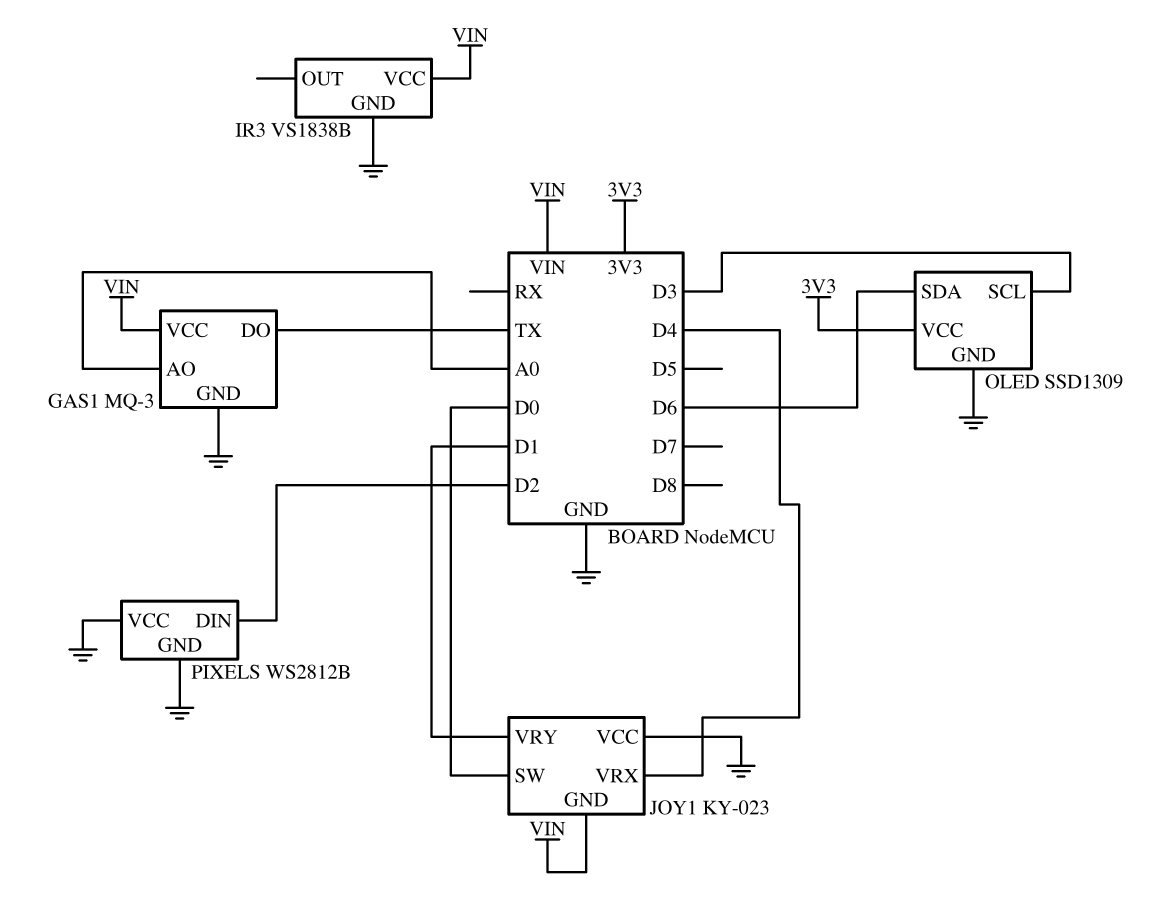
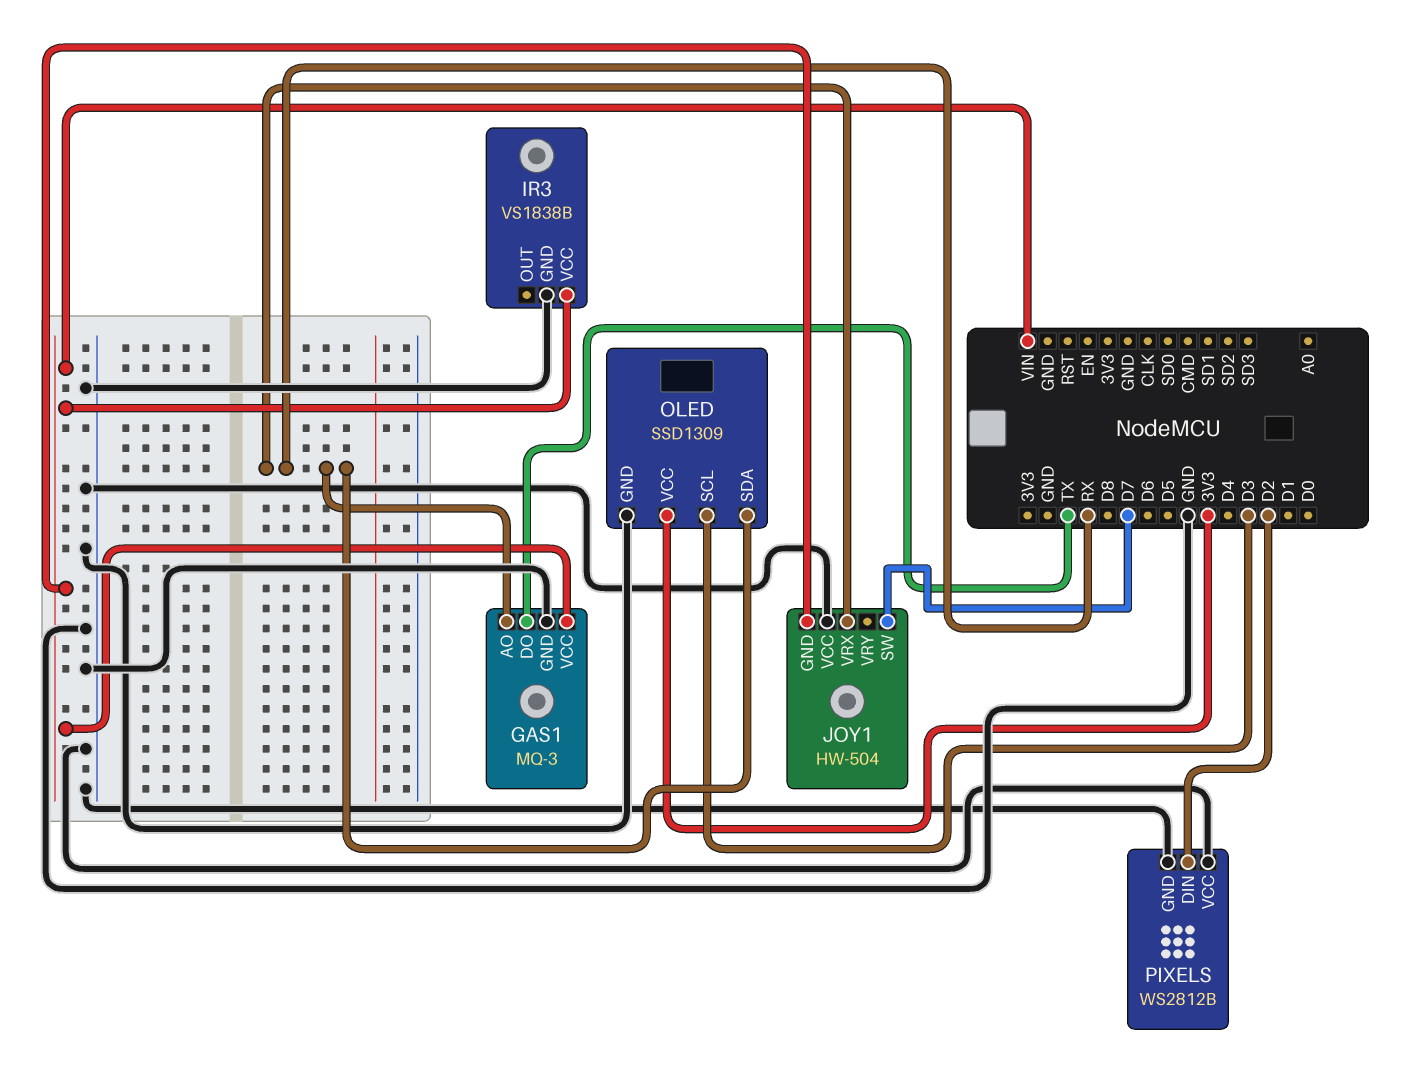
GAS1 pin AO: A0 -> RX
JOY1: KY-023 -> HW-504
JOY1 pin SW: D0 -> D7
JOY1 pin VRX: D4 -> RX
JOY1 pin VRY: D1 -> none
OLED pin SDA: D6 -> RX

